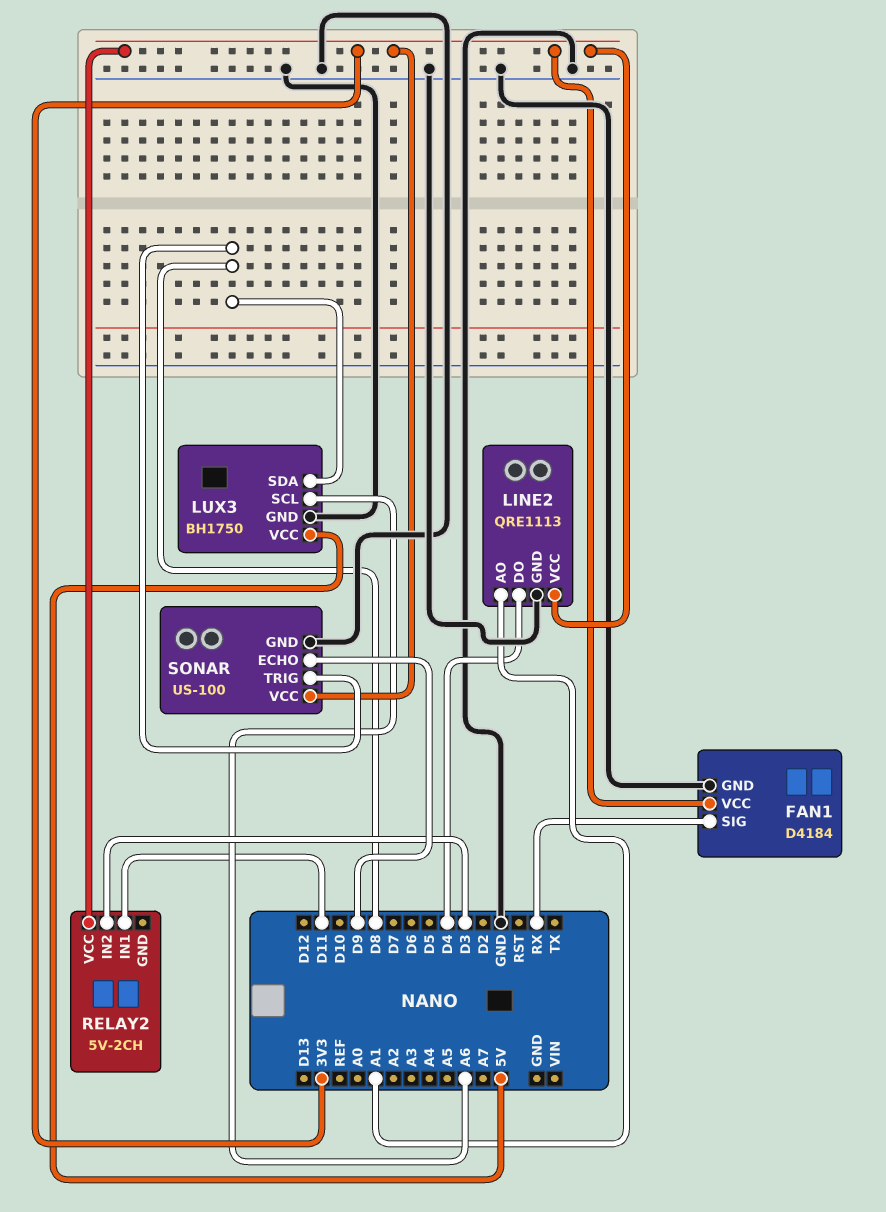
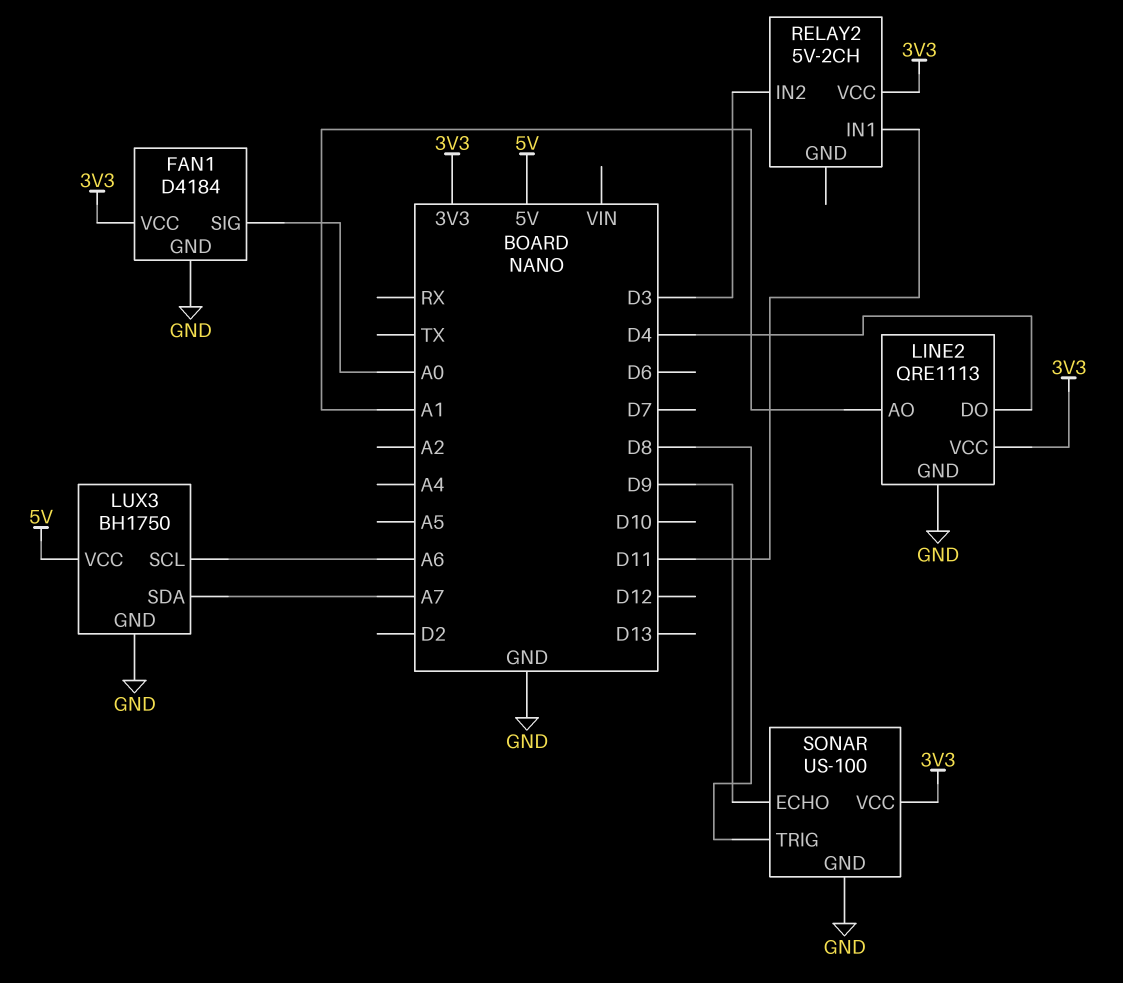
FAN1 pin SIG: RX -> A0
LUX3 pin SDA: D8 -> A7

